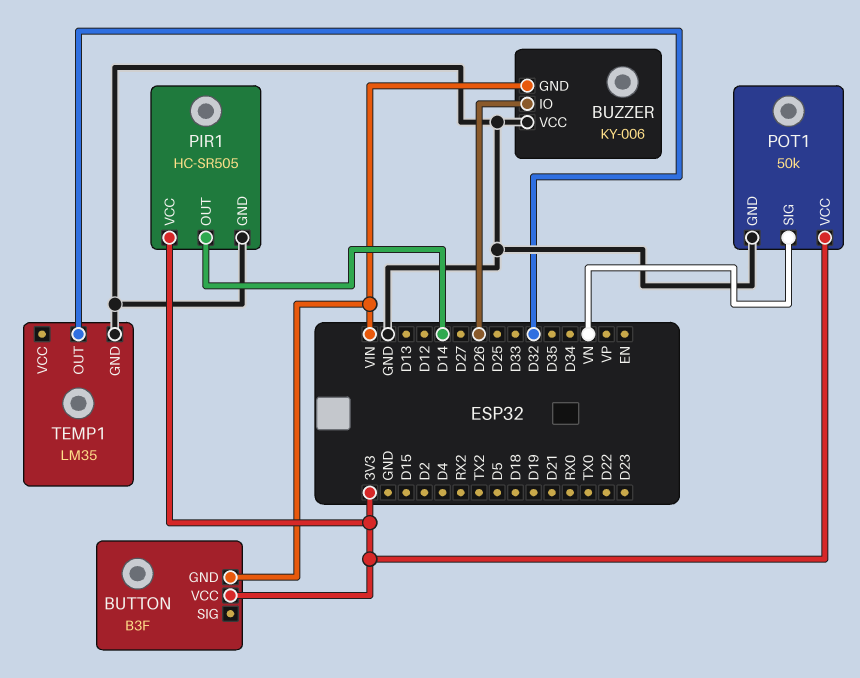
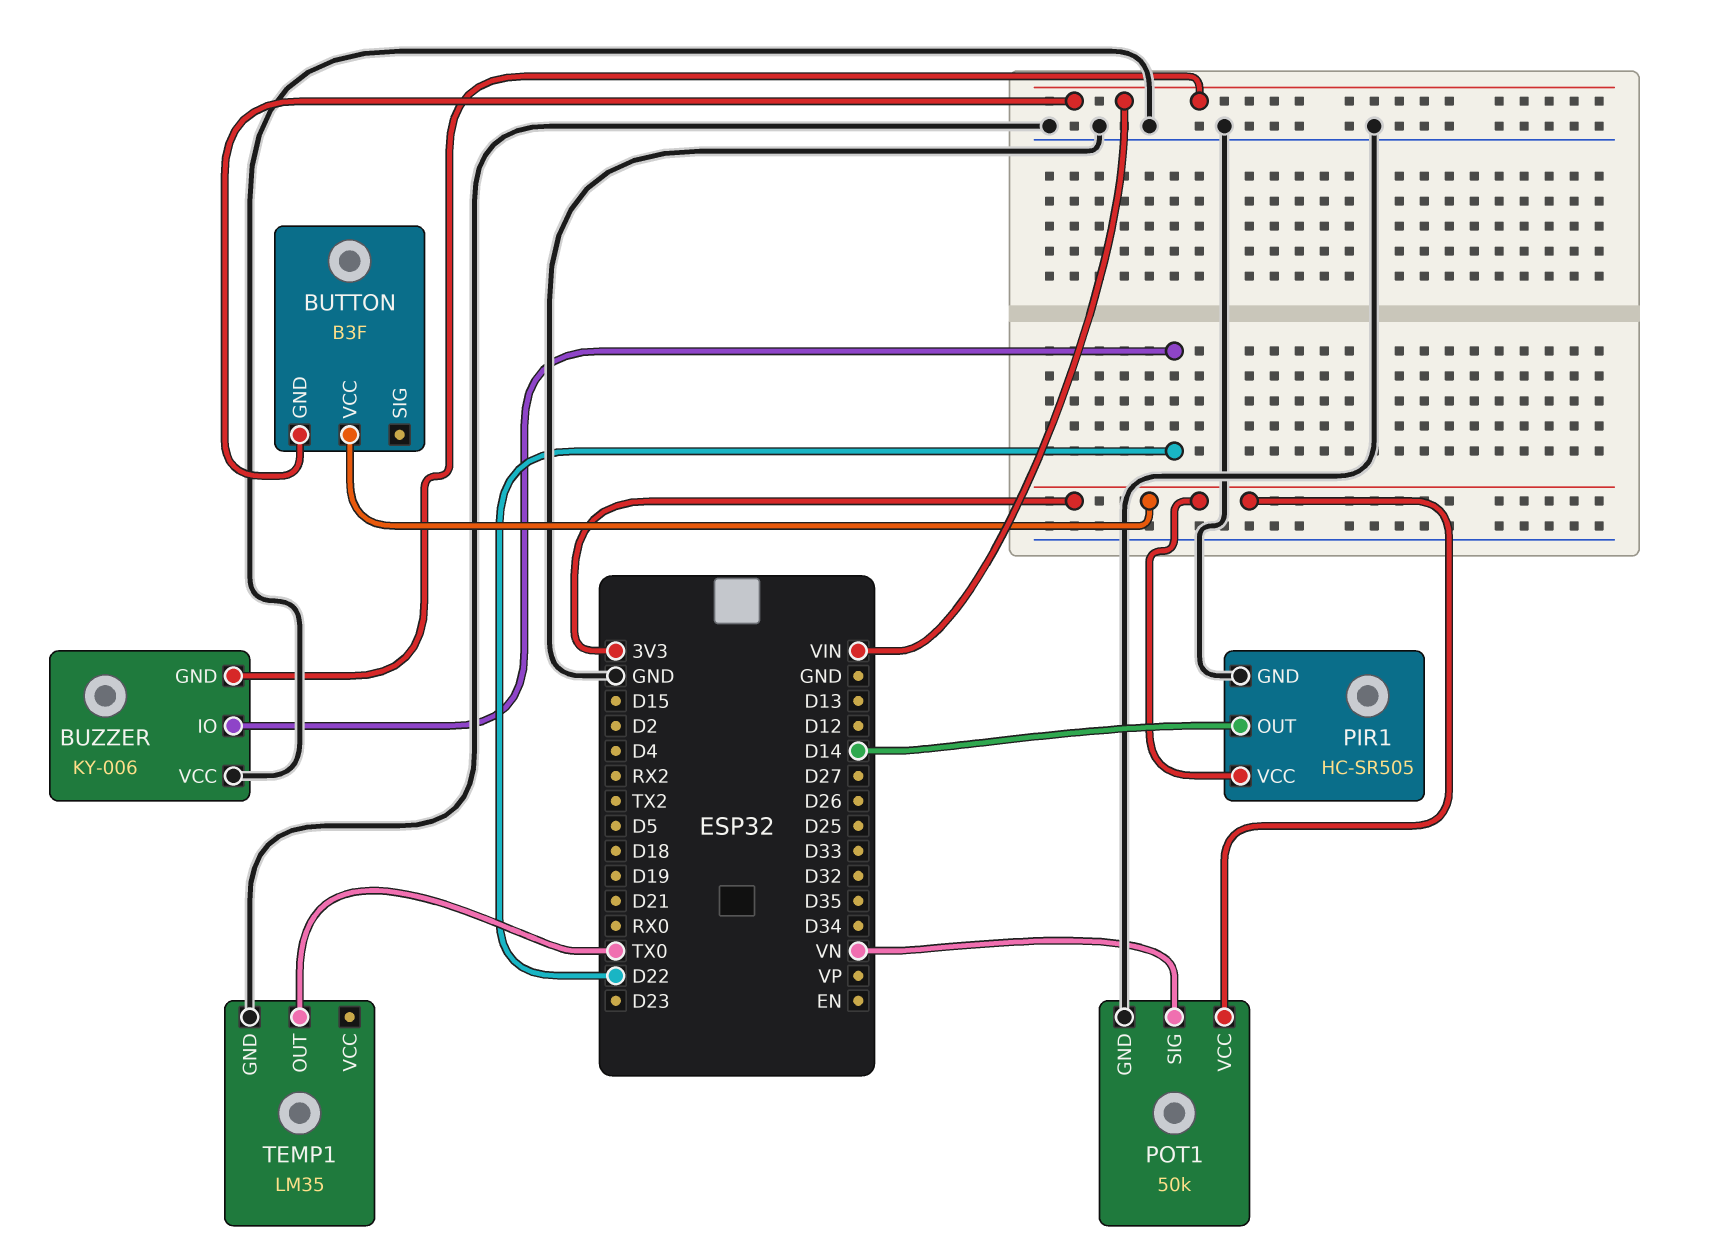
BUZZER pin IO: D26 -> D22
TEMP1 pin OUT: D32 -> TX0

